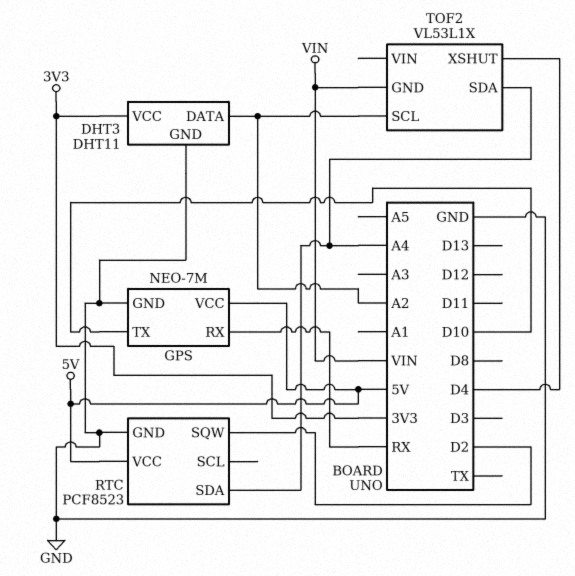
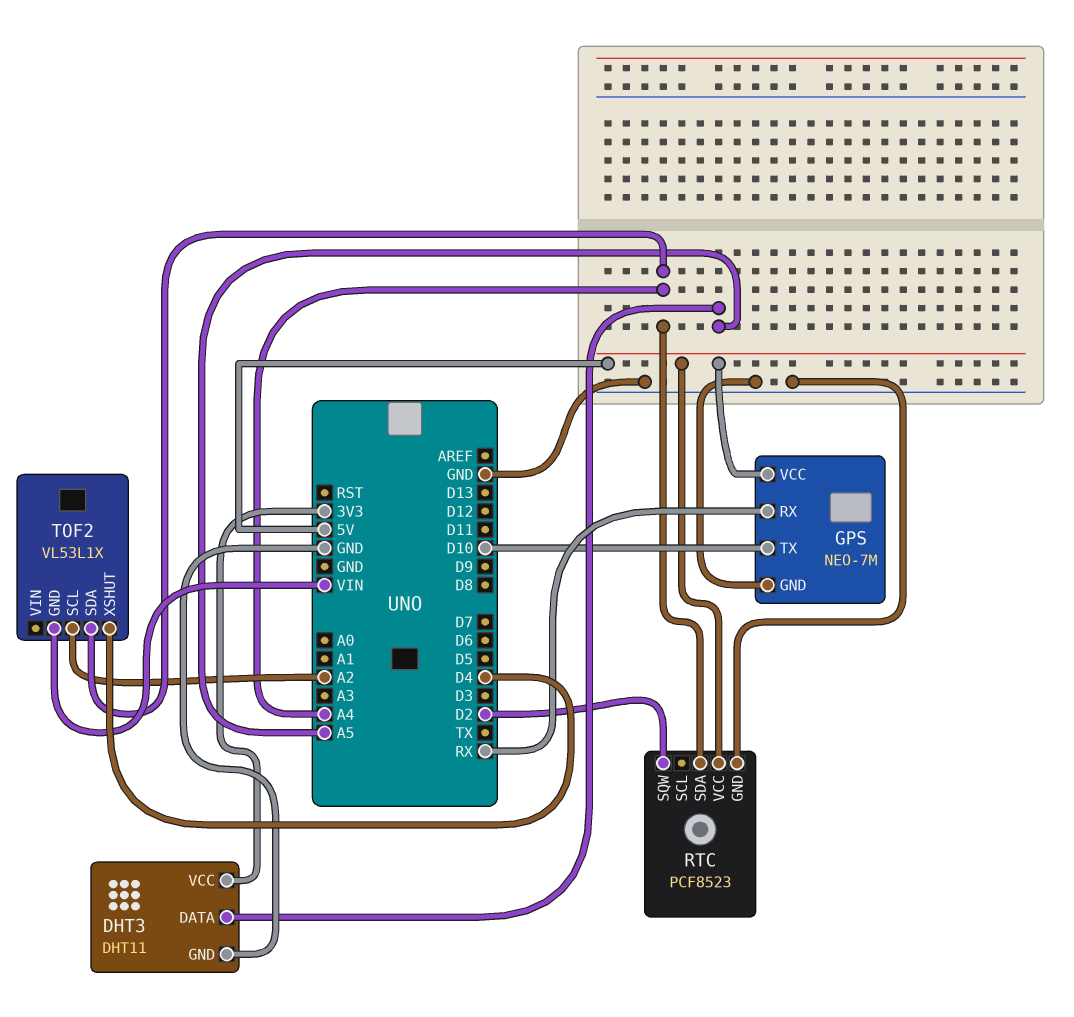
DHT3 pin DATA: A2 -> A5

